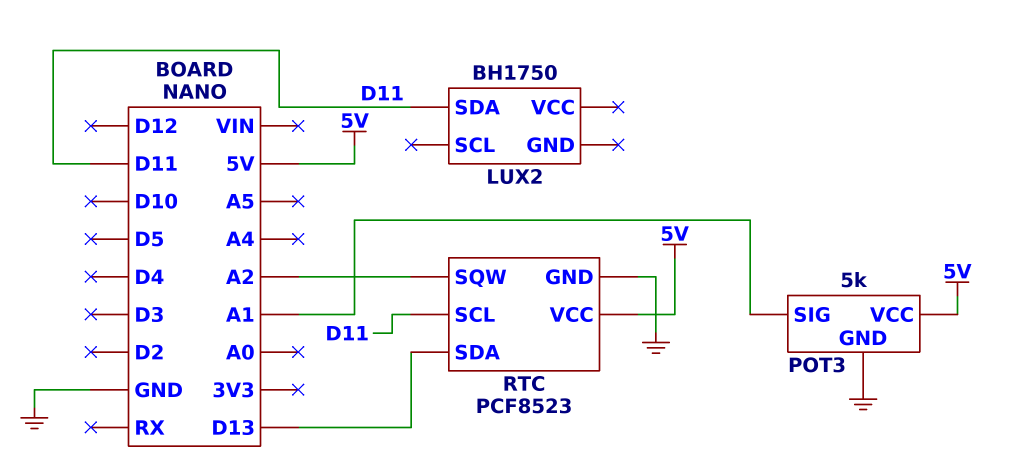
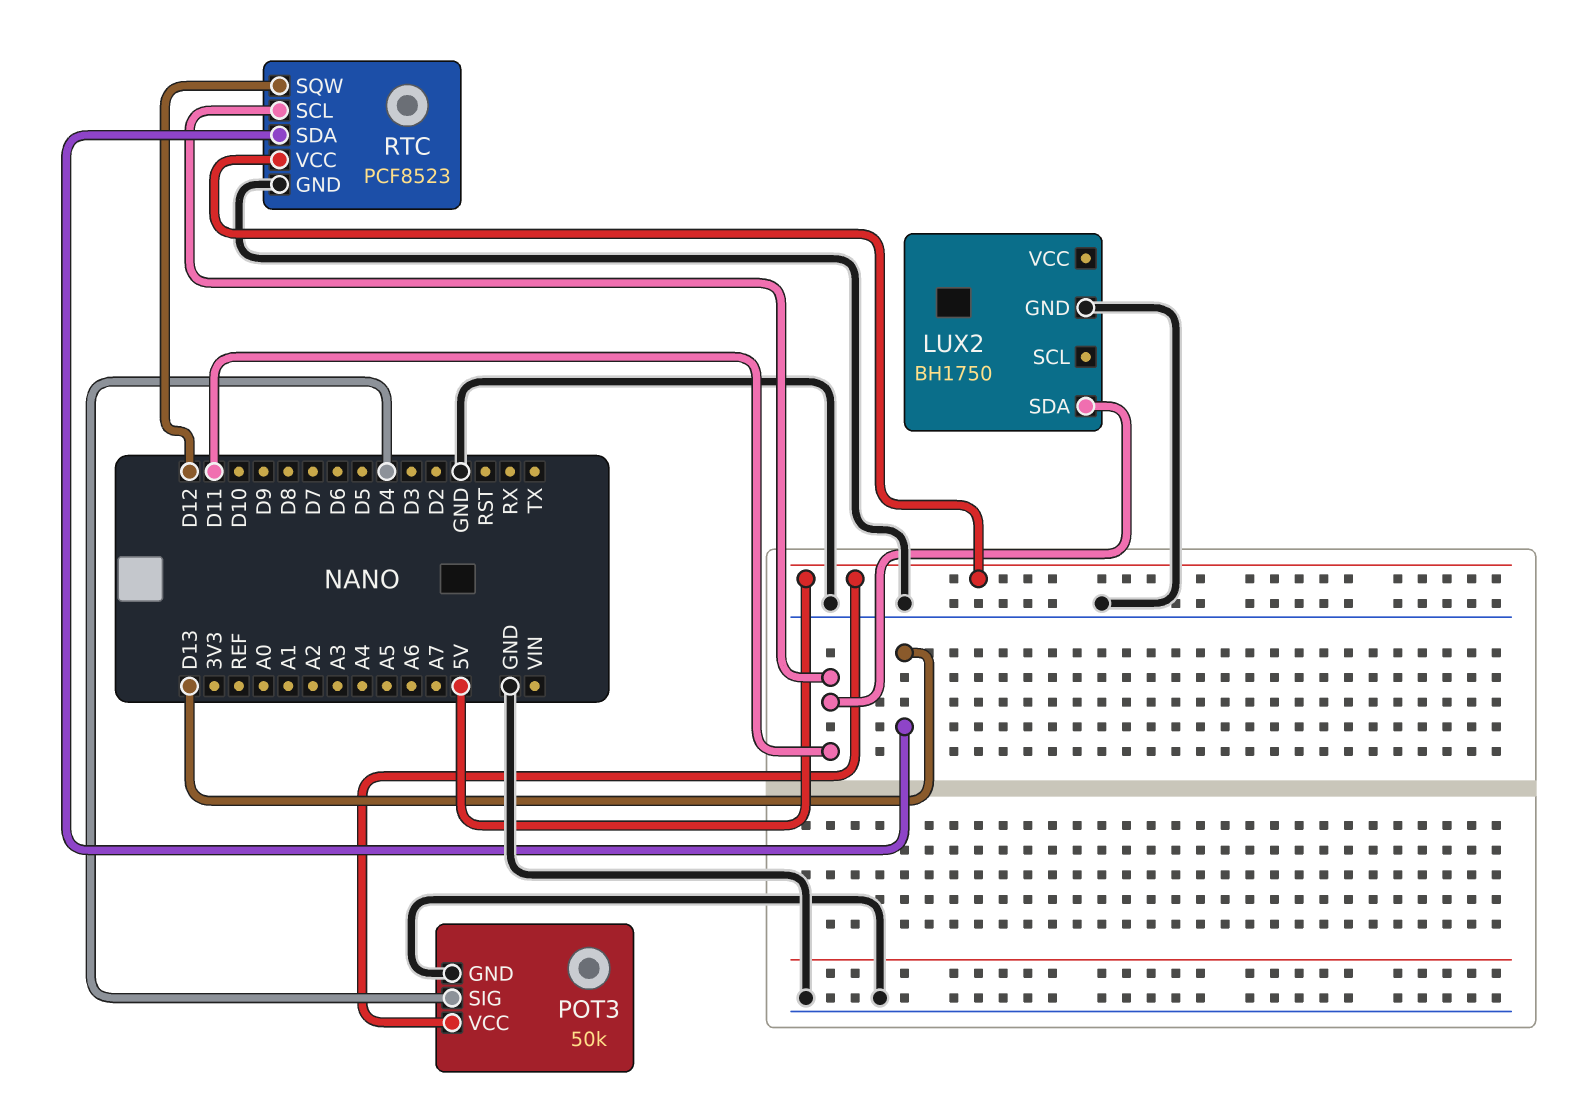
LUX2 pin GND: none -> GND
POT3: 5k -> 50k
POT3 pin SIG: A1 -> D4
RTC pin SQW: A2 -> D12

